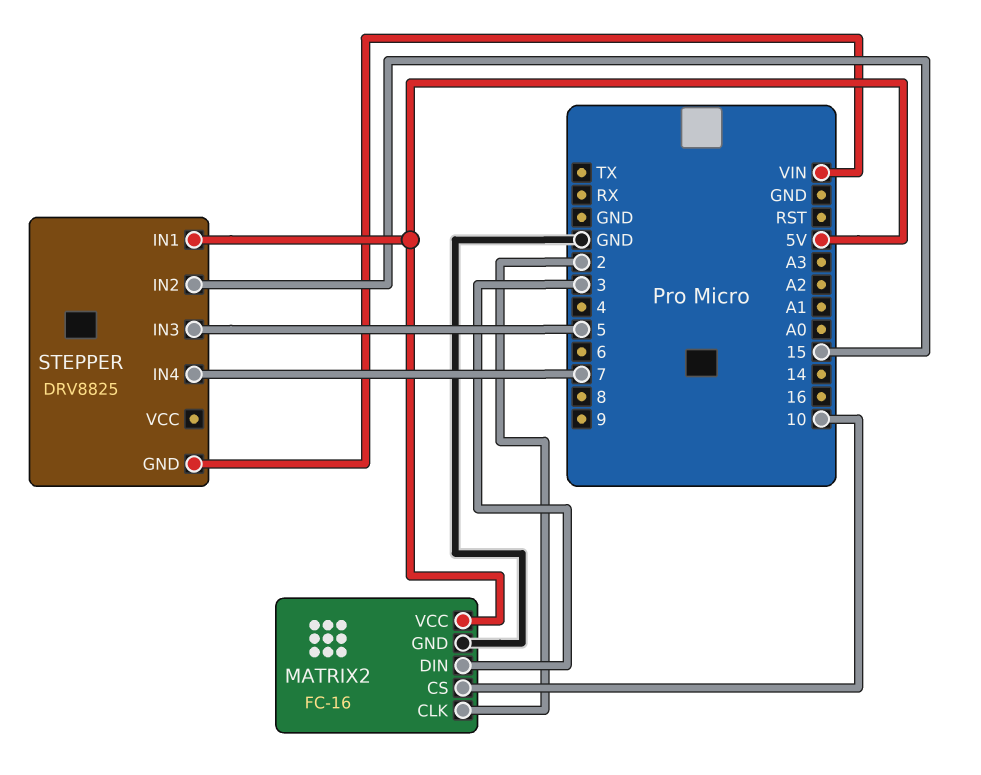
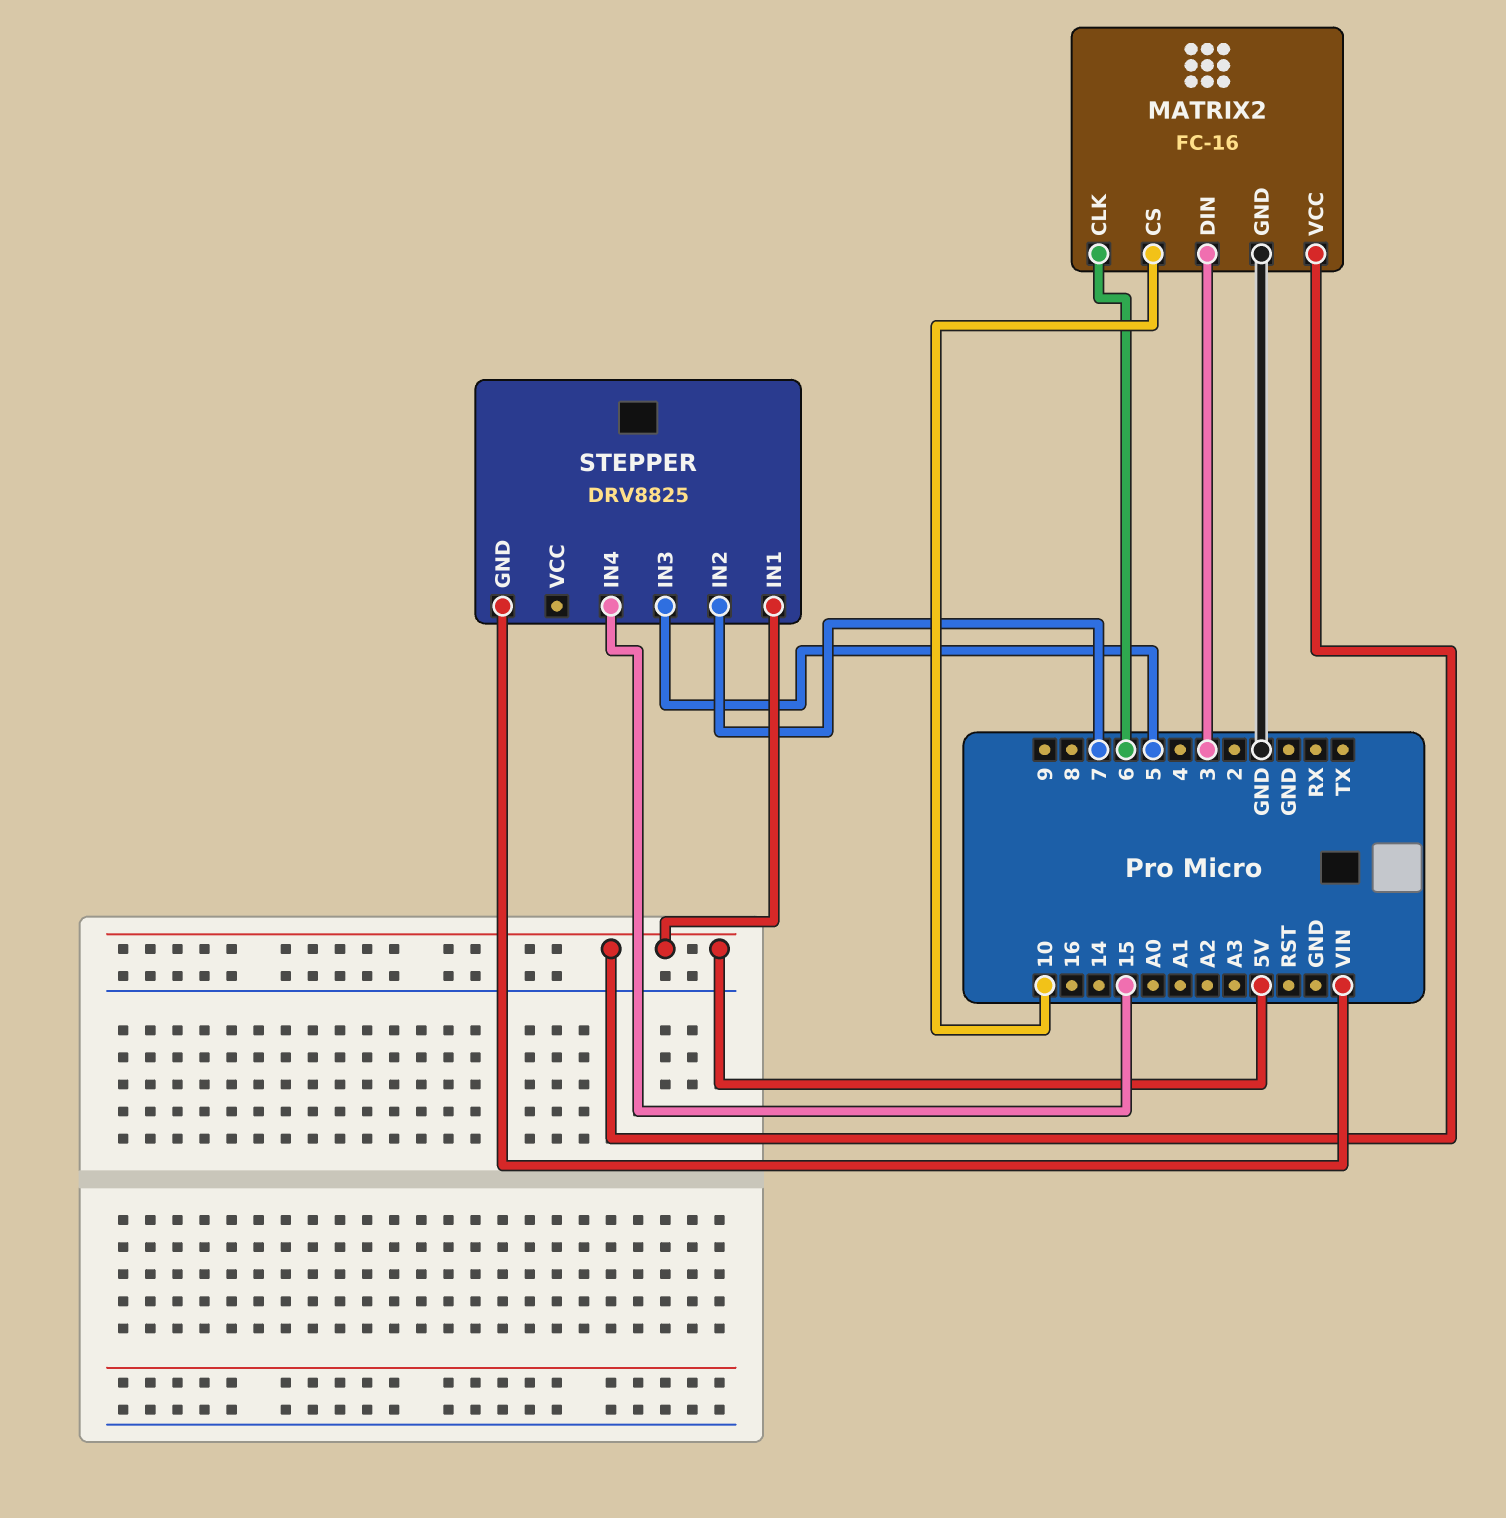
MATRIX2 pin CLK: 2 -> 6
STEPPER pin IN2: 15 -> 7
STEPPER pin IN4: 7 -> 15

